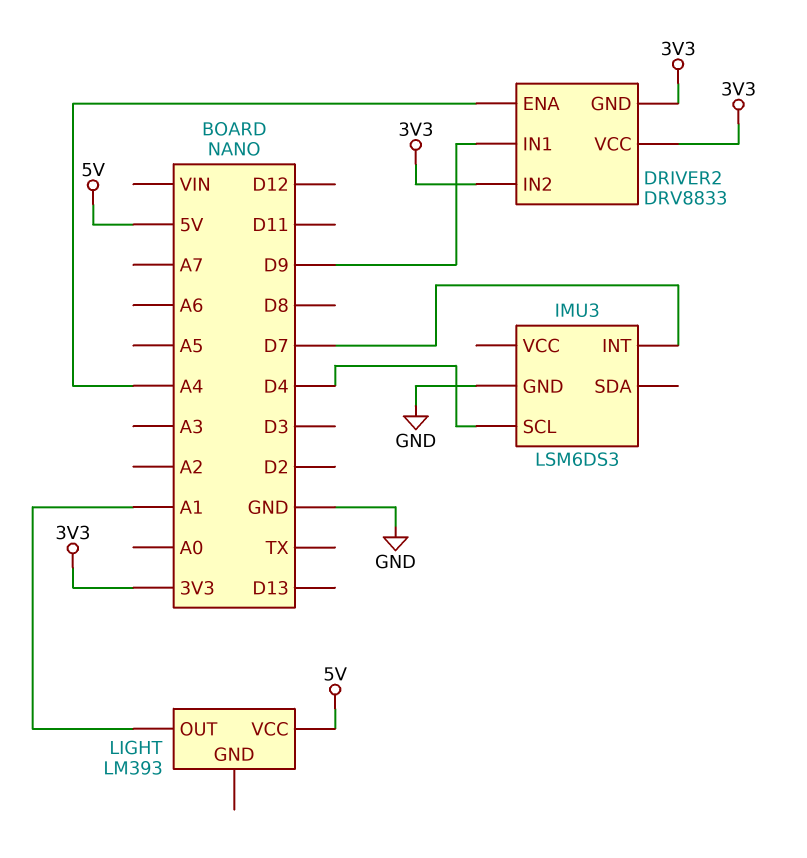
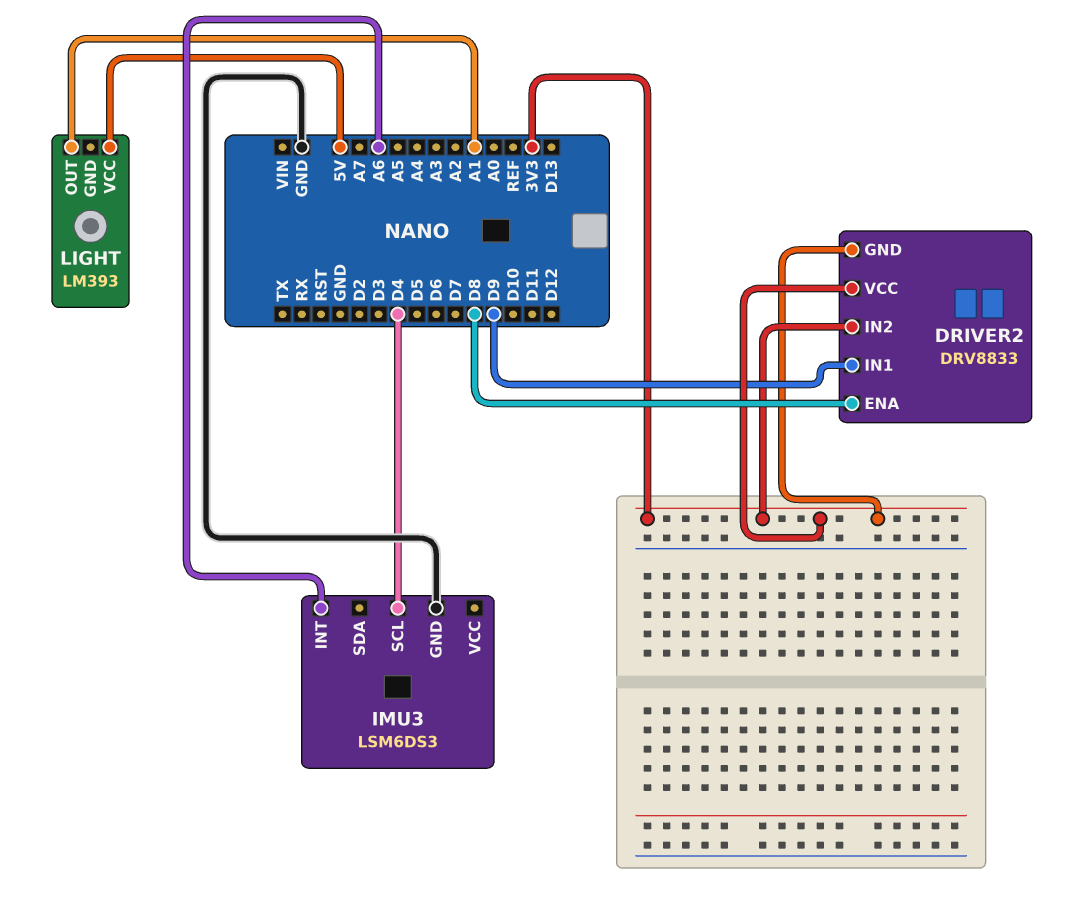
DRIVER2 pin ENA: A4 -> D8
IMU3 pin INT: D7 -> A6

